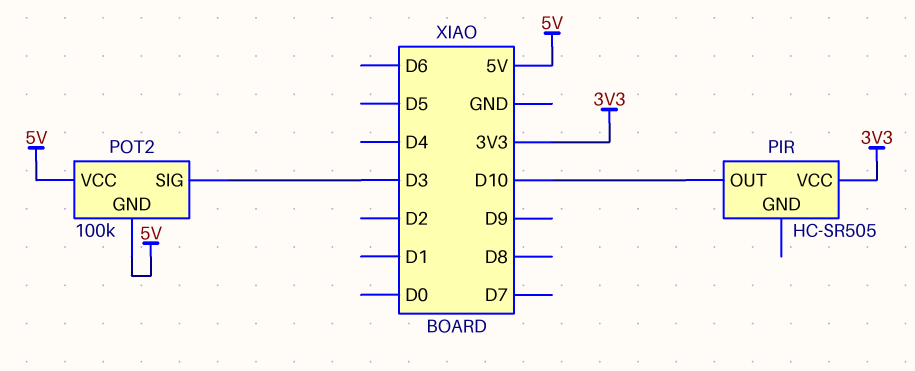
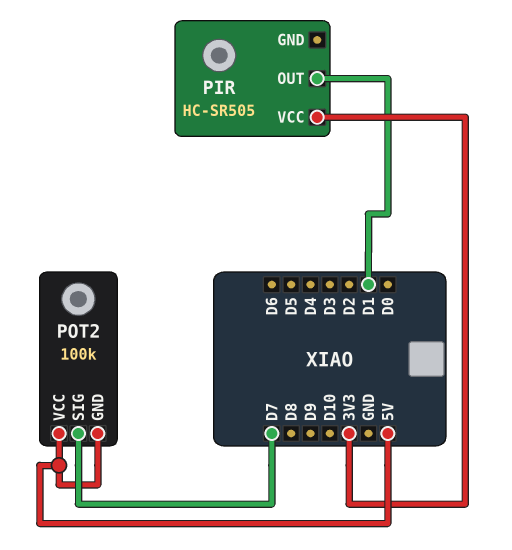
PIR pin OUT: D10 -> D1
POT2 pin SIG: D3 -> D7

